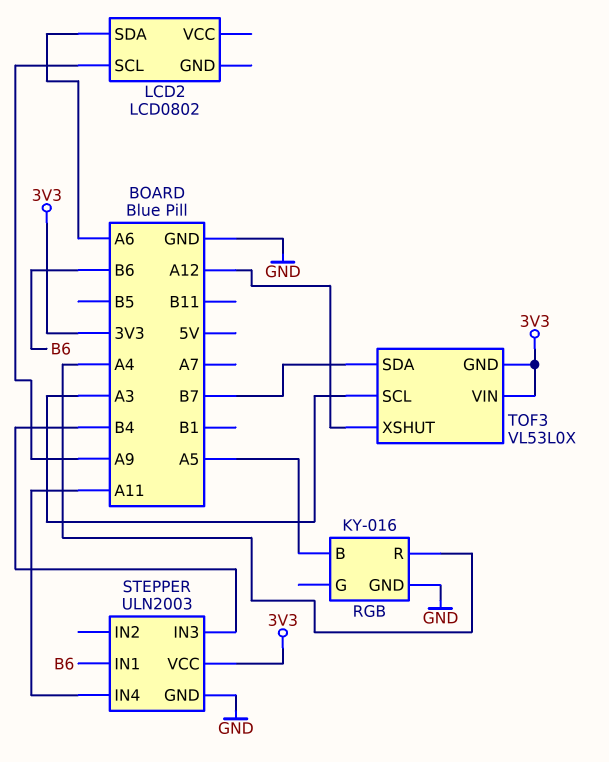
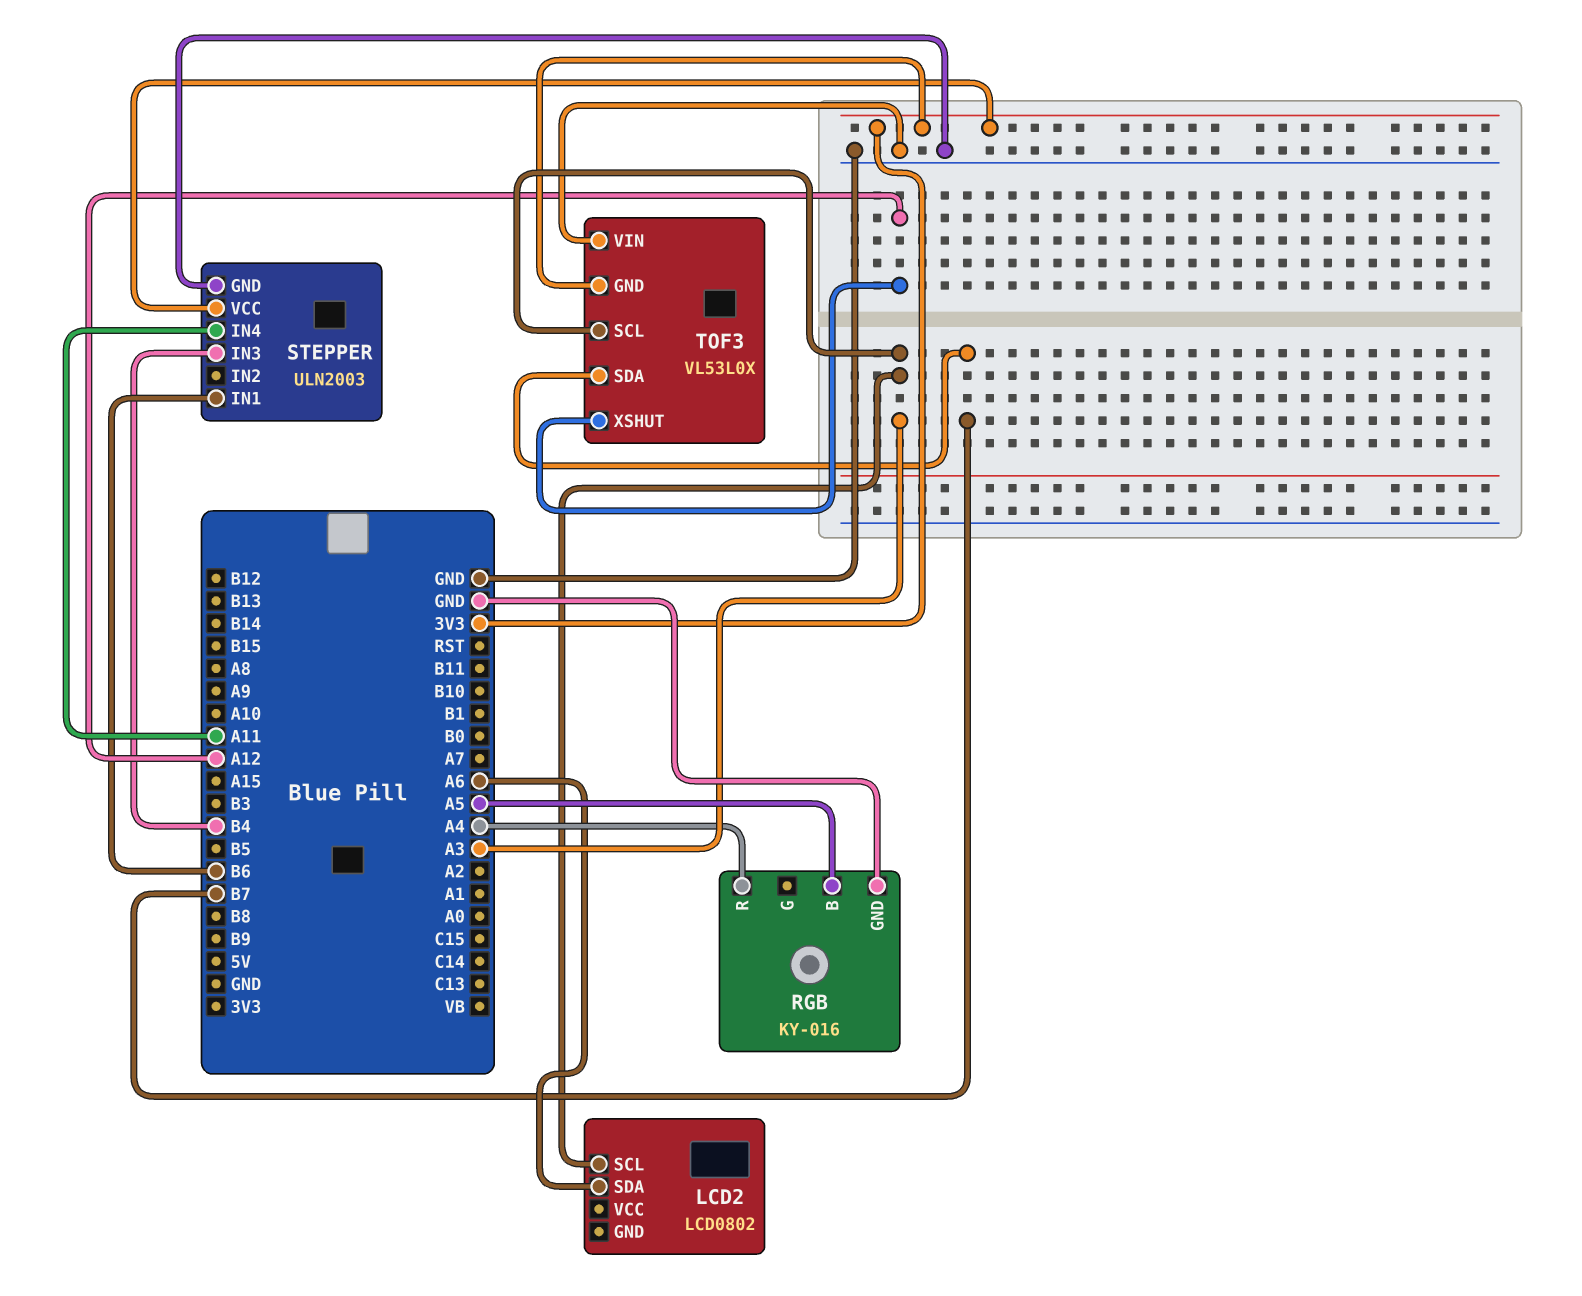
LCD2 pin SCL: A9 -> A3
TOF3 pin VIN: 3V3 -> GND

